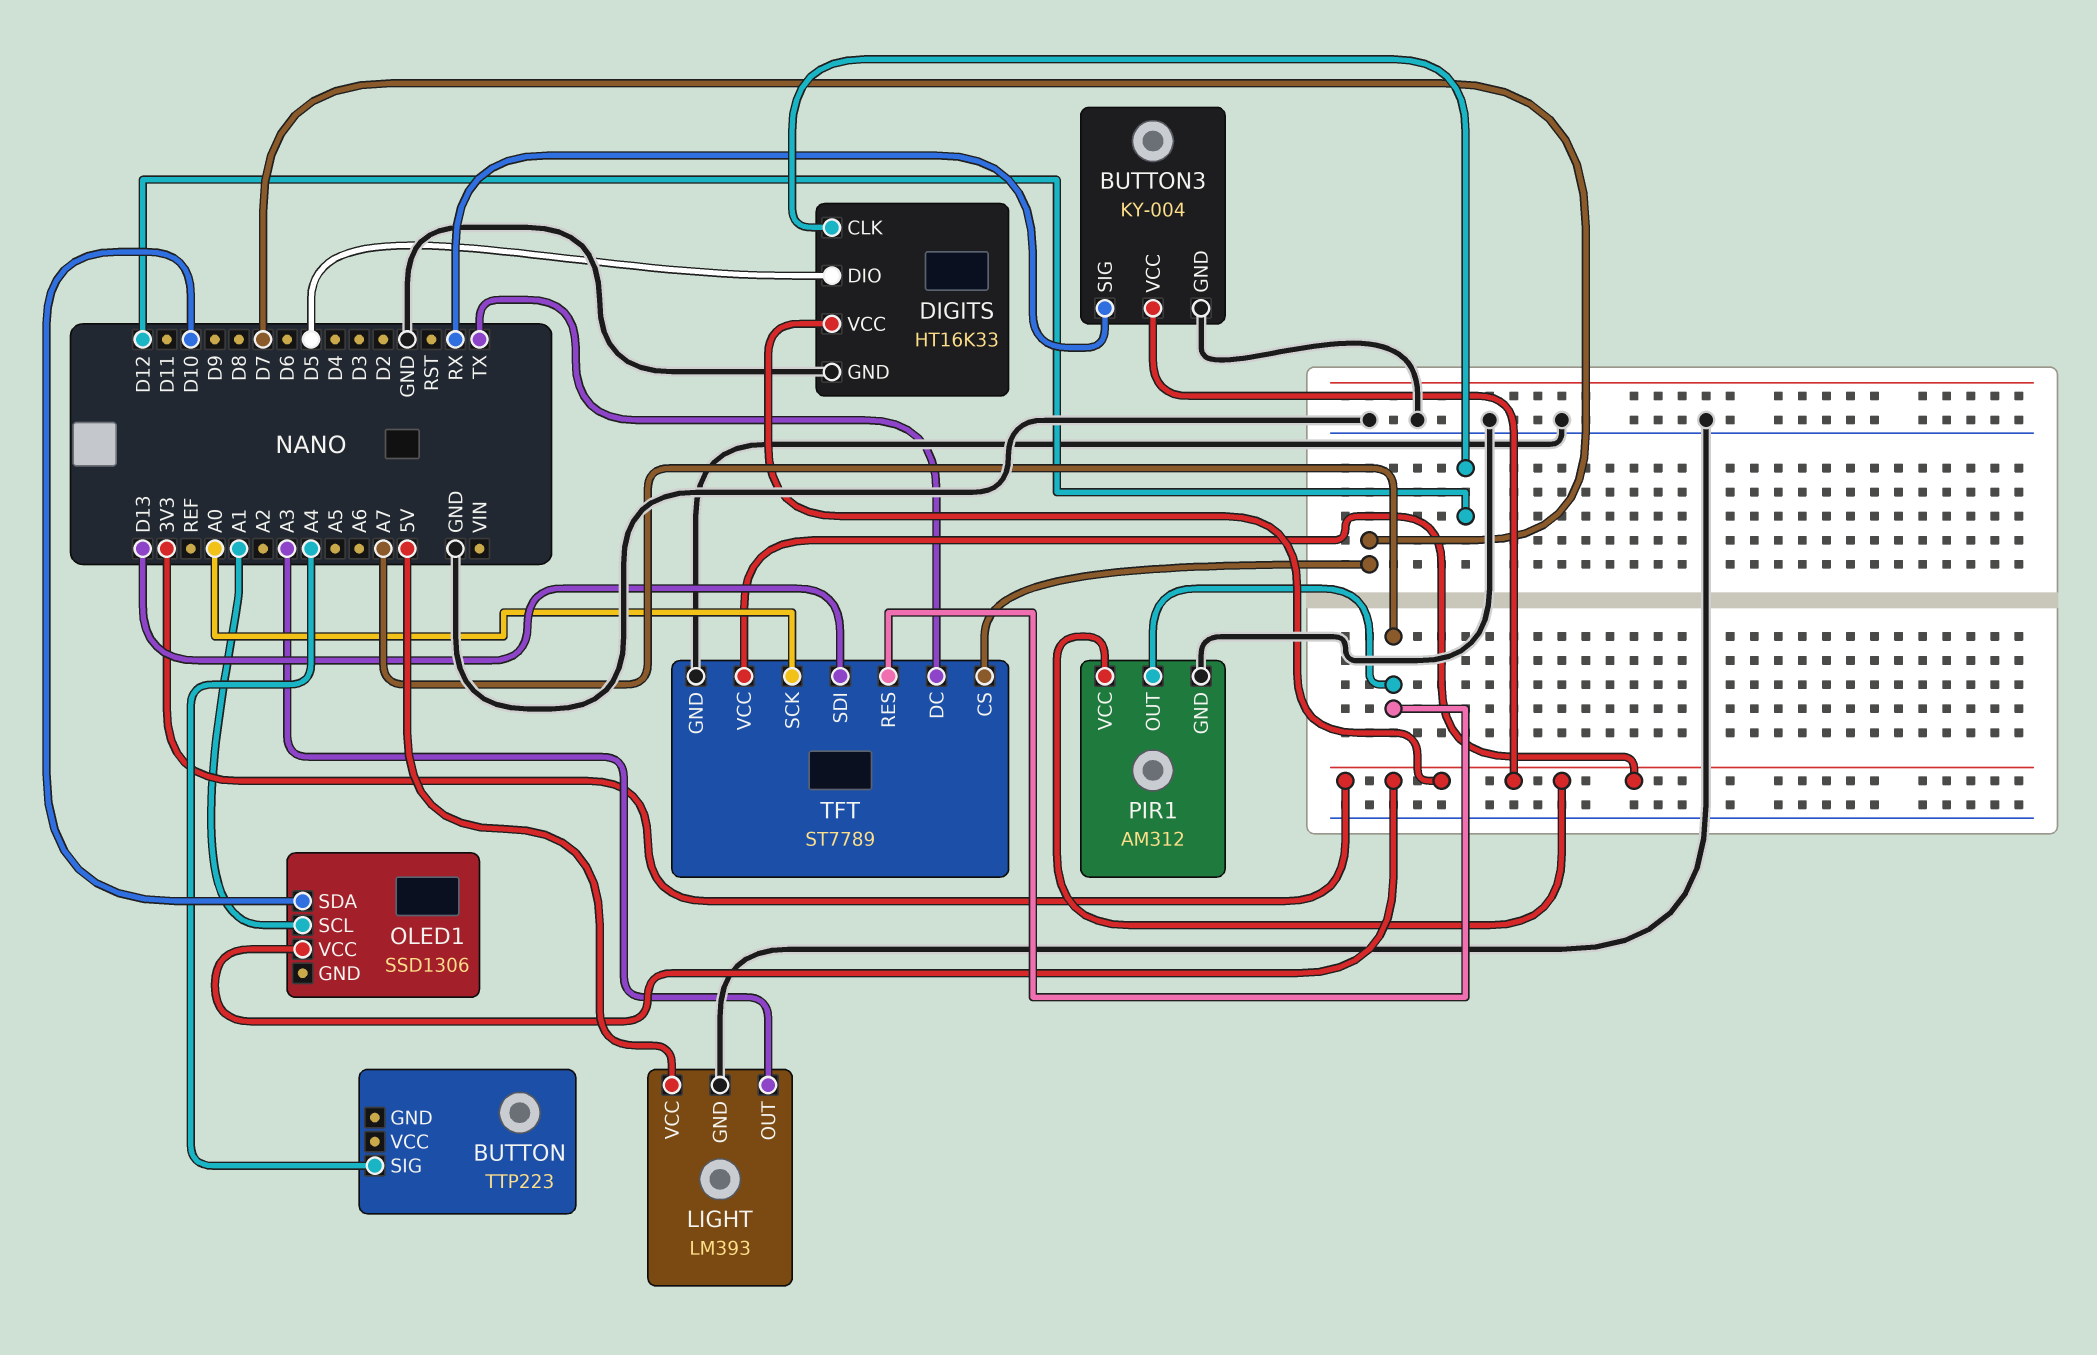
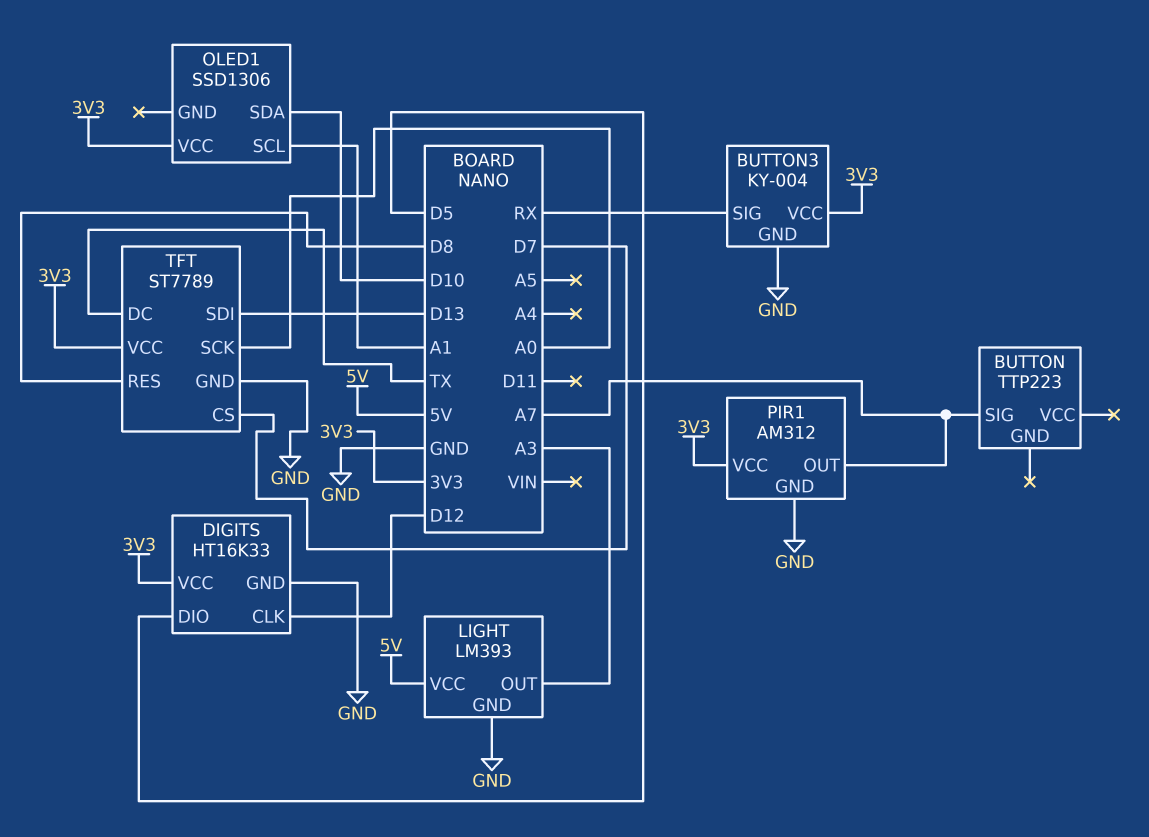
BUTTON pin SIG: A4 -> A7
TFT pin RES: A7 -> D8

